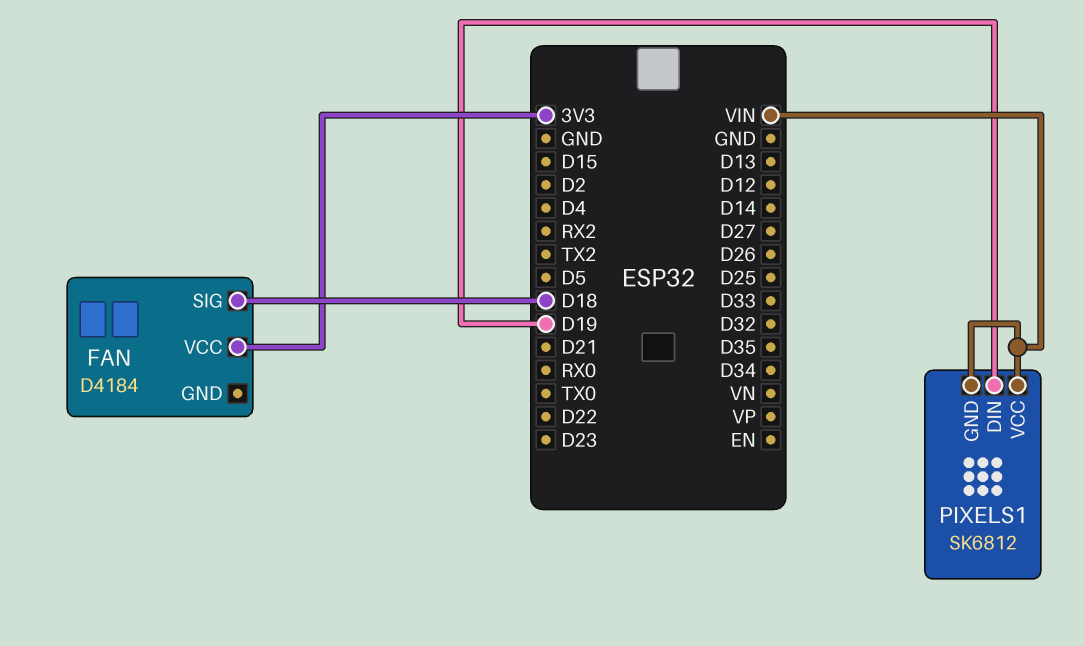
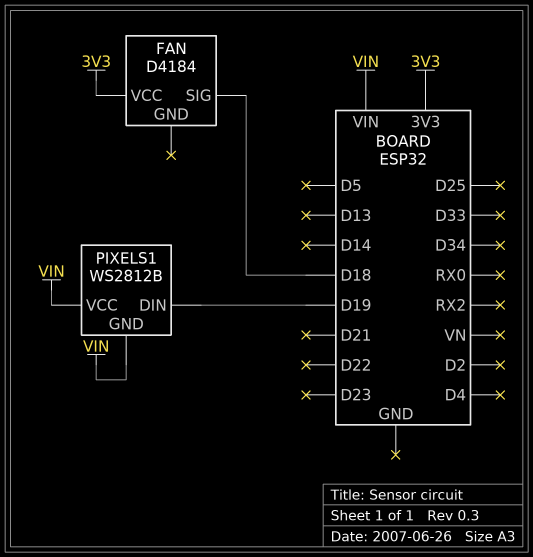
PIXELS1: SK6812 -> WS2812B

